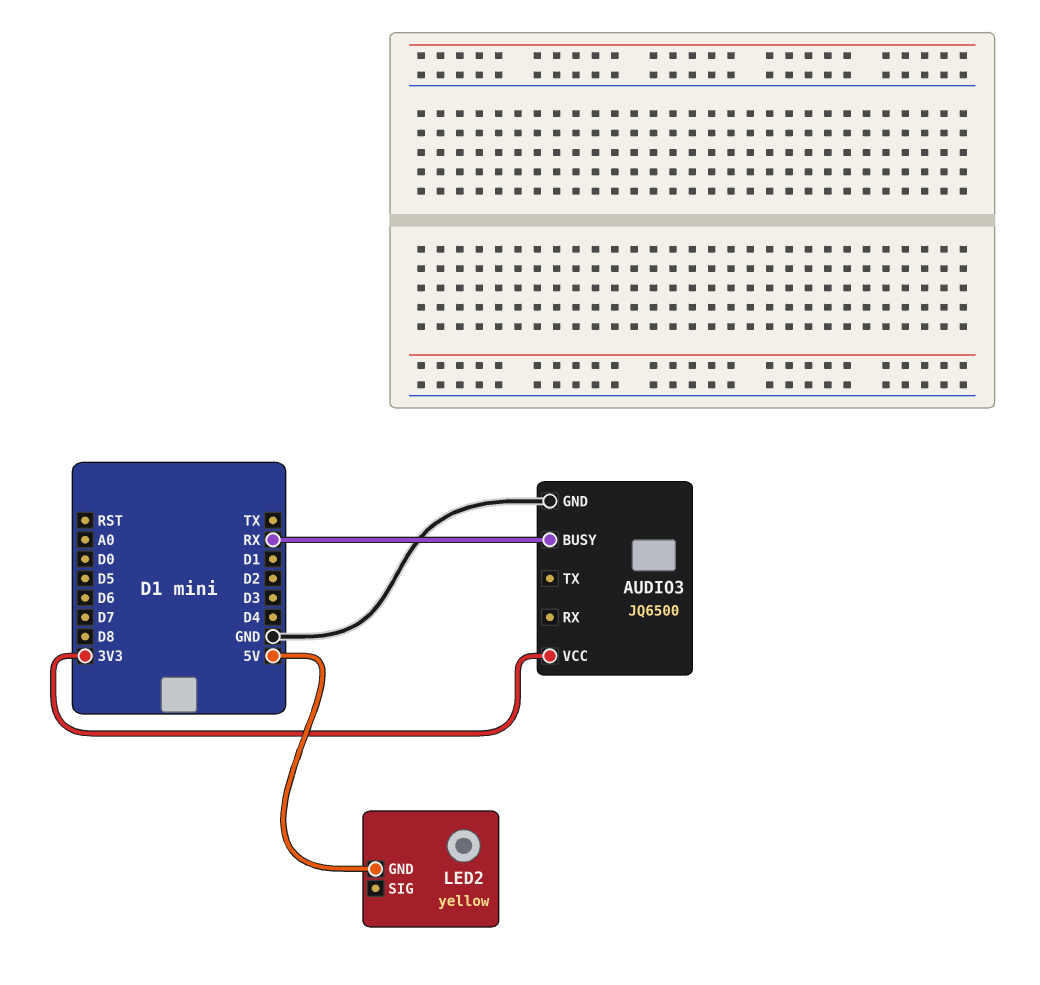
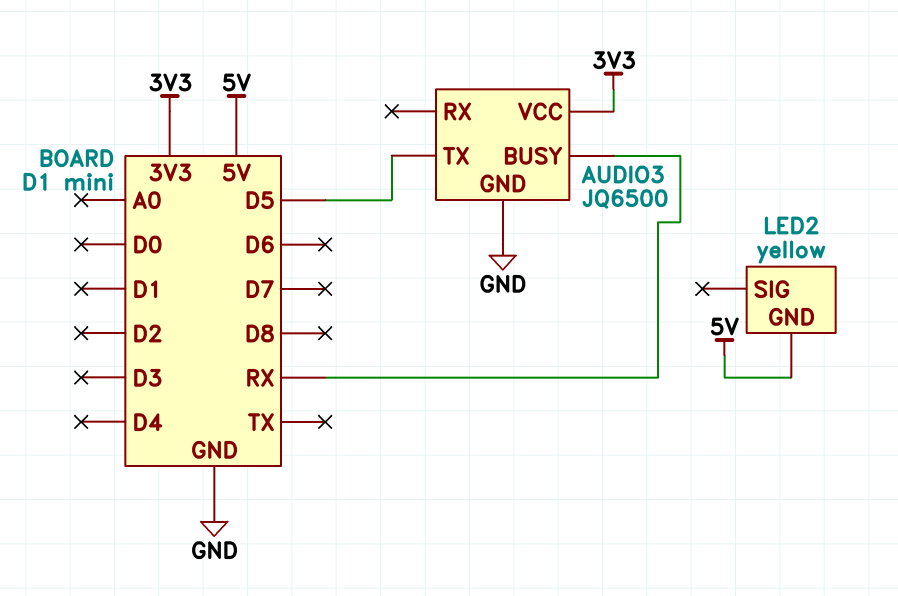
AUDIO3 pin TX: none -> D5

